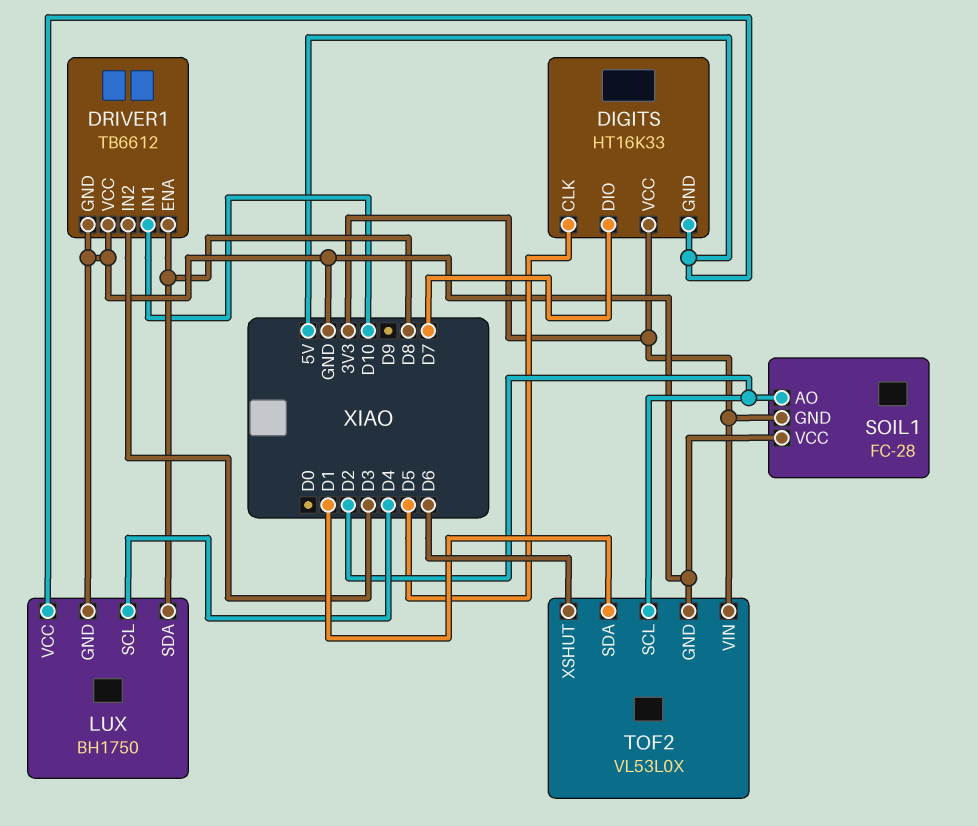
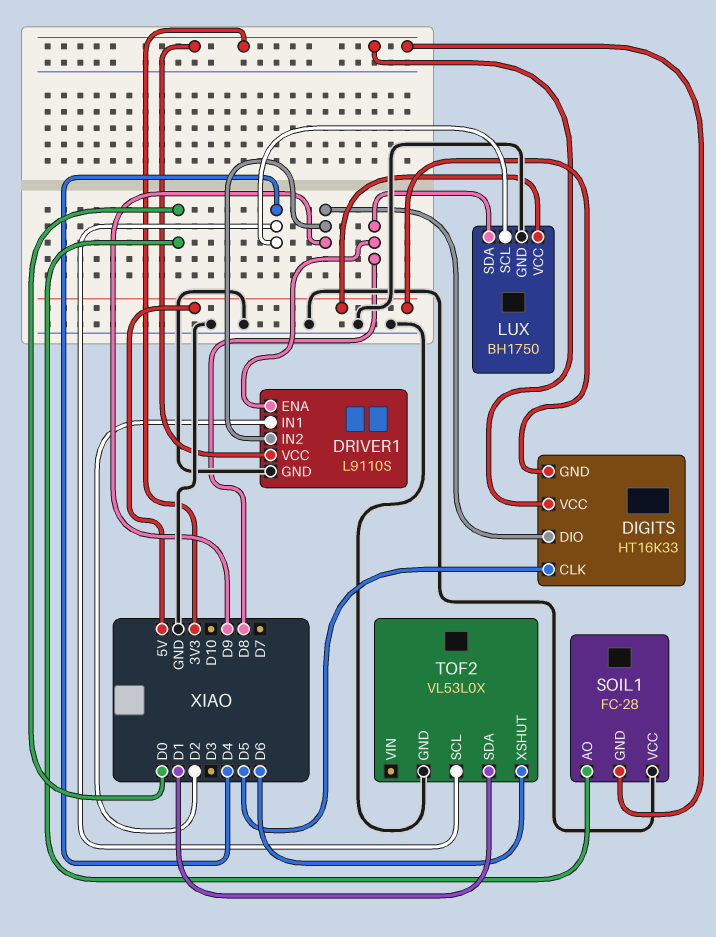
DIGITS pin DIO: D7 -> D9
DRIVER1: TB6612 -> L9110S
DRIVER1 pin IN1: D10 -> D2
DRIVER1 pin IN2: D3 -> D9
DRIVER1 pin VCC: GND -> 3V3
SOIL1 pin AO: D2 -> D0
TOF2 pin SCL: D2 -> D4
TOF2 pin VIN: 3V3 -> none

